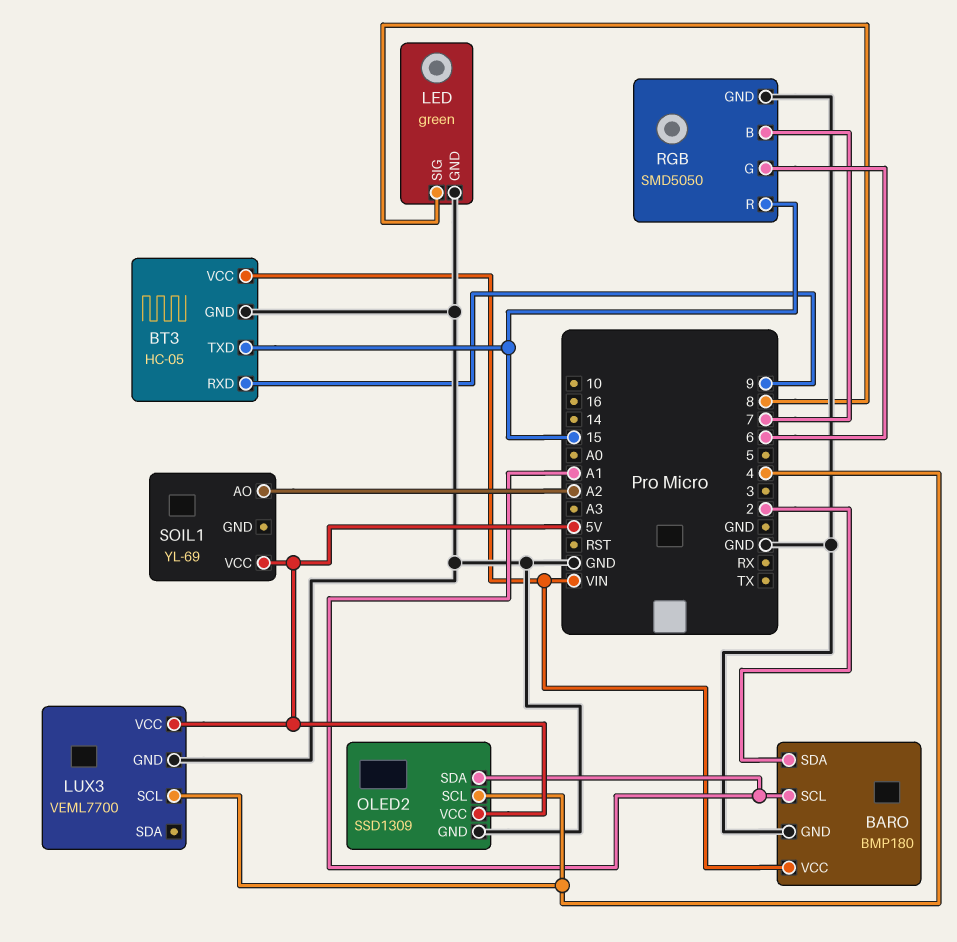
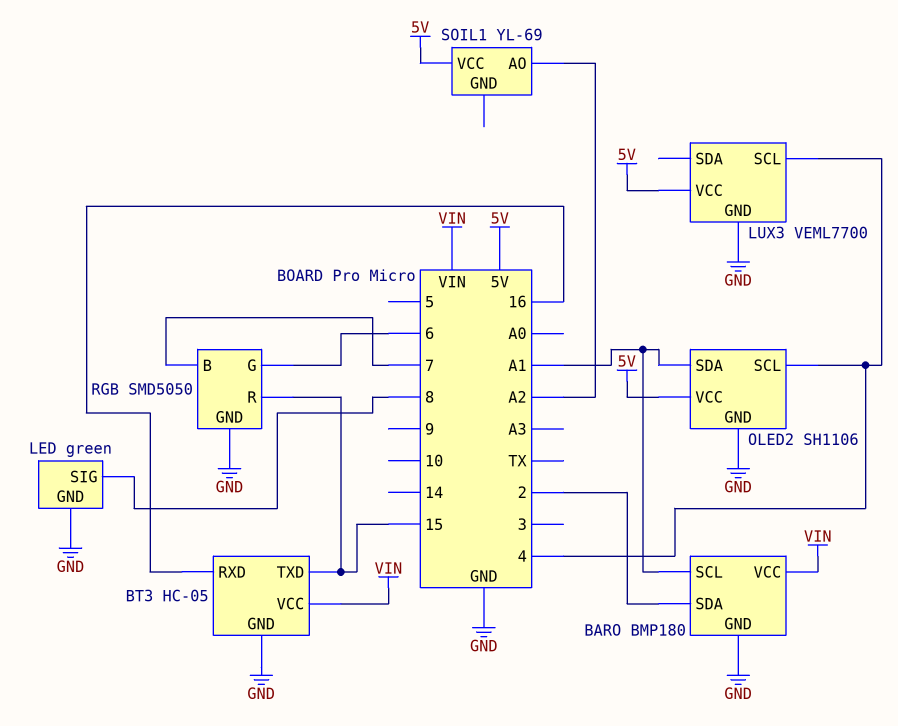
BT3 pin RXD: 9 -> 16
OLED2: SSD1309 -> SH1106

